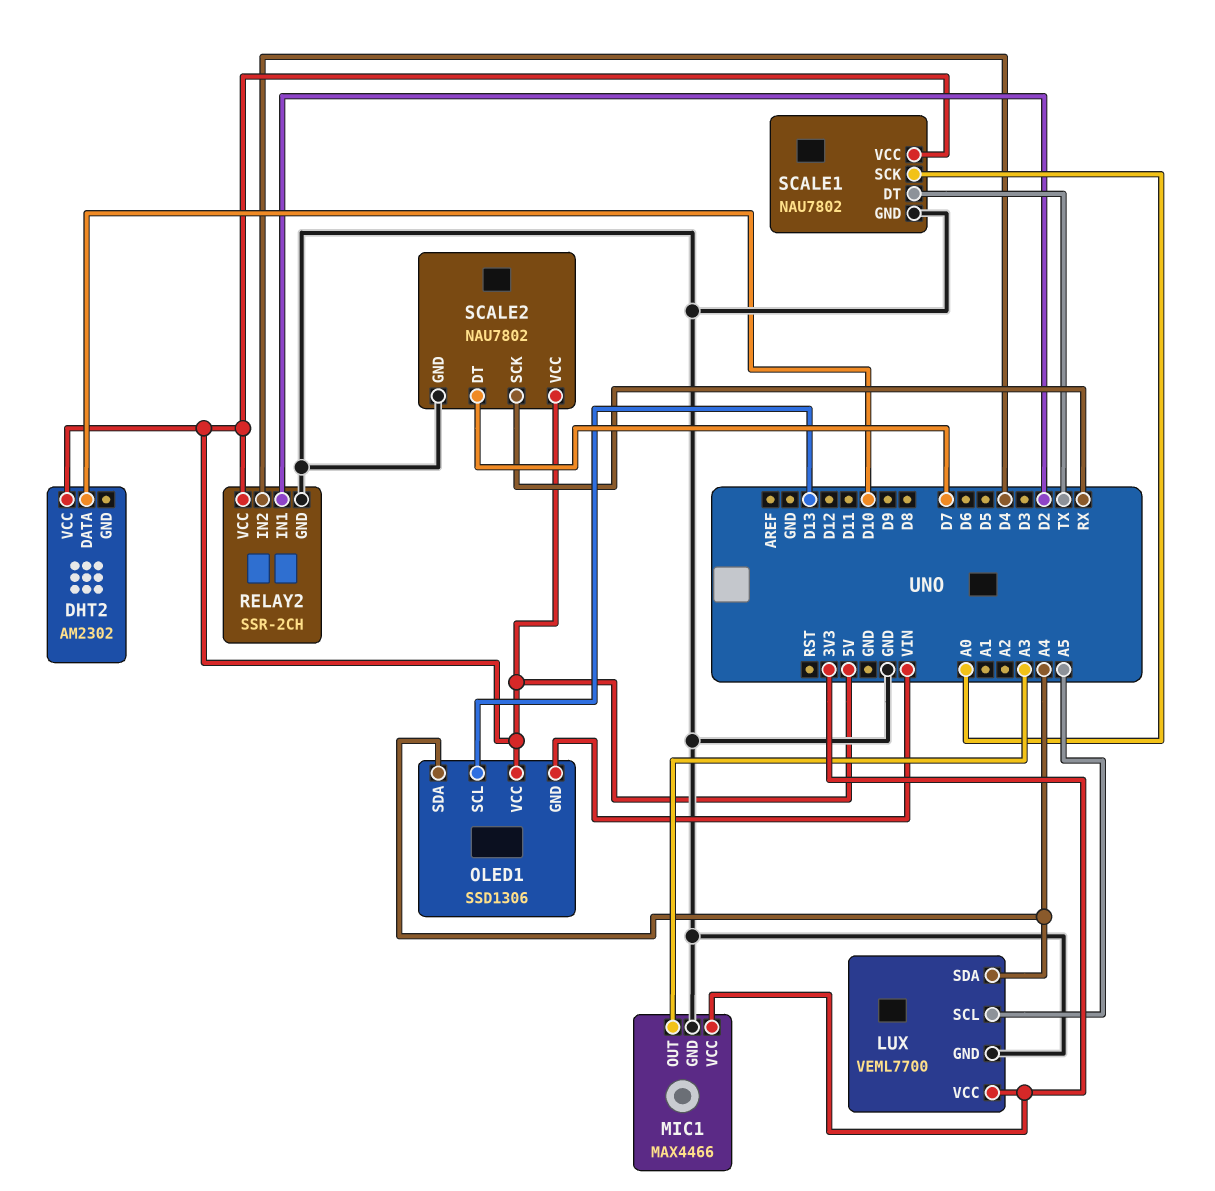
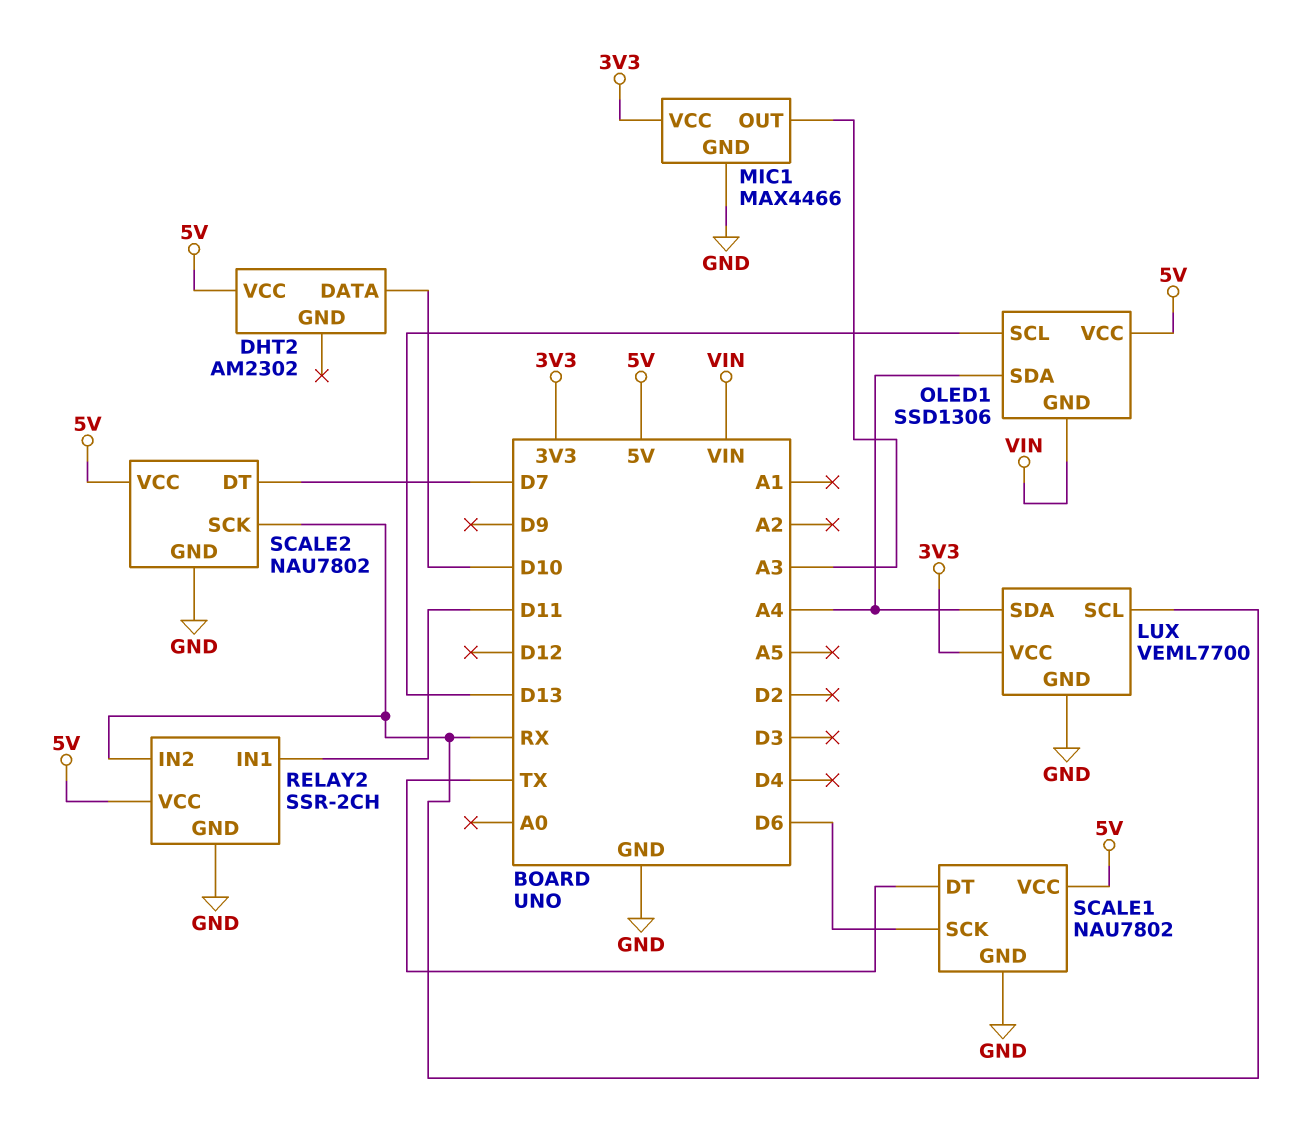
LUX pin SCL: A5 -> RX
RELAY2 pin IN1: D2 -> D11
RELAY2 pin IN2: D4 -> RX
SCALE1 pin SCK: A0 -> D6

